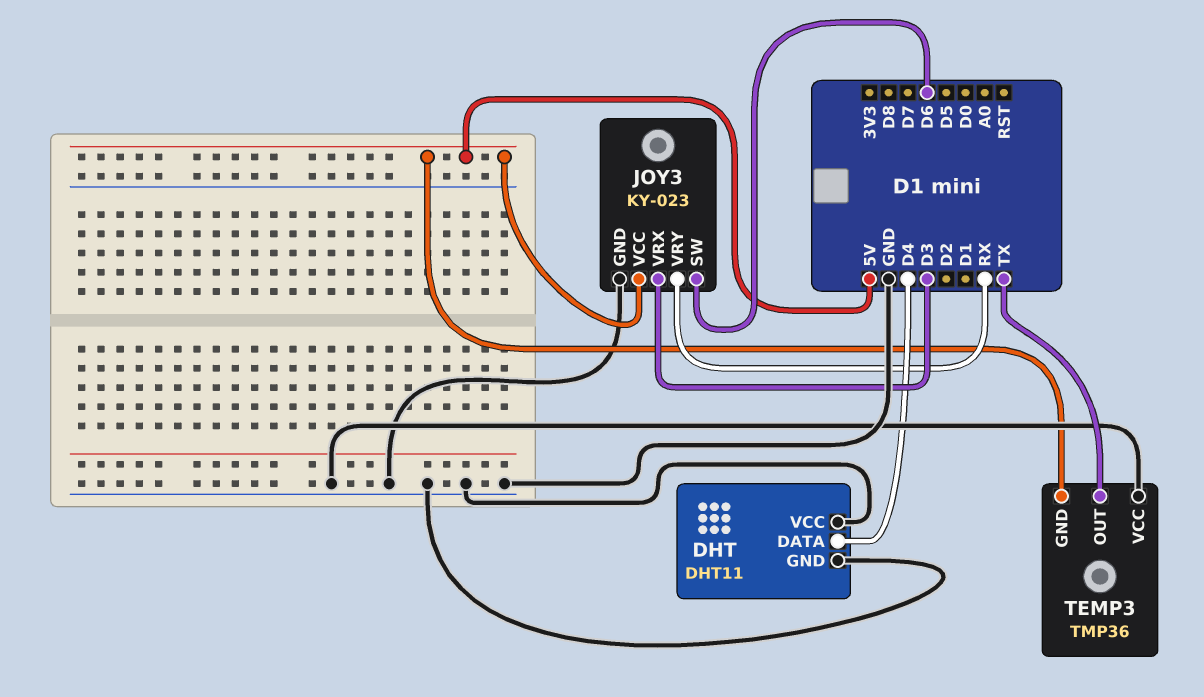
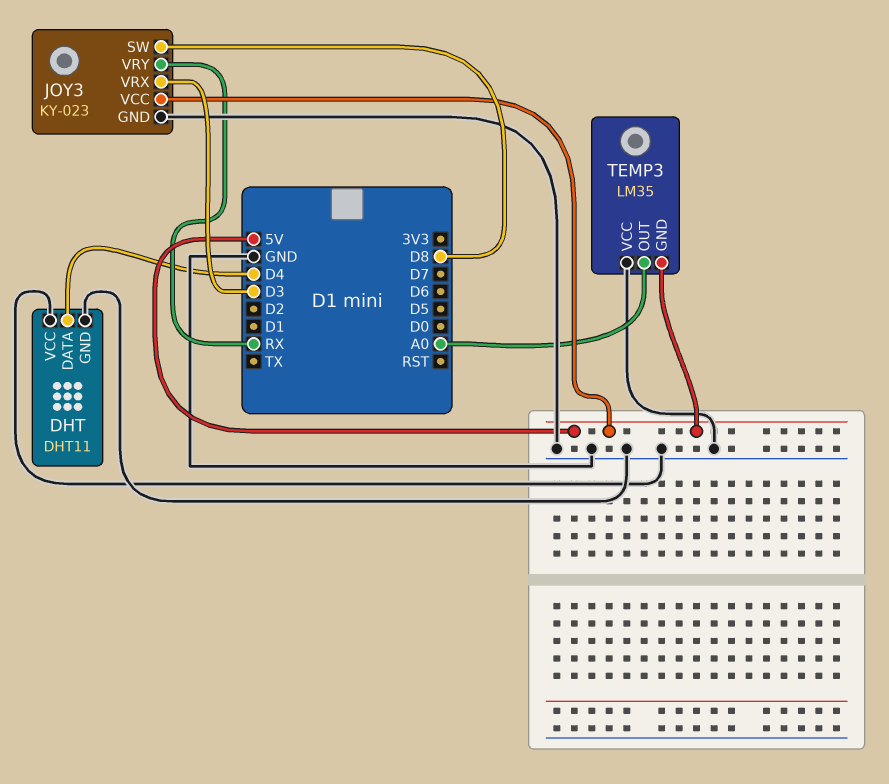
JOY3 pin SW: D6 -> D8
TEMP3: TMP36 -> LM35
TEMP3 pin OUT: TX -> A0

